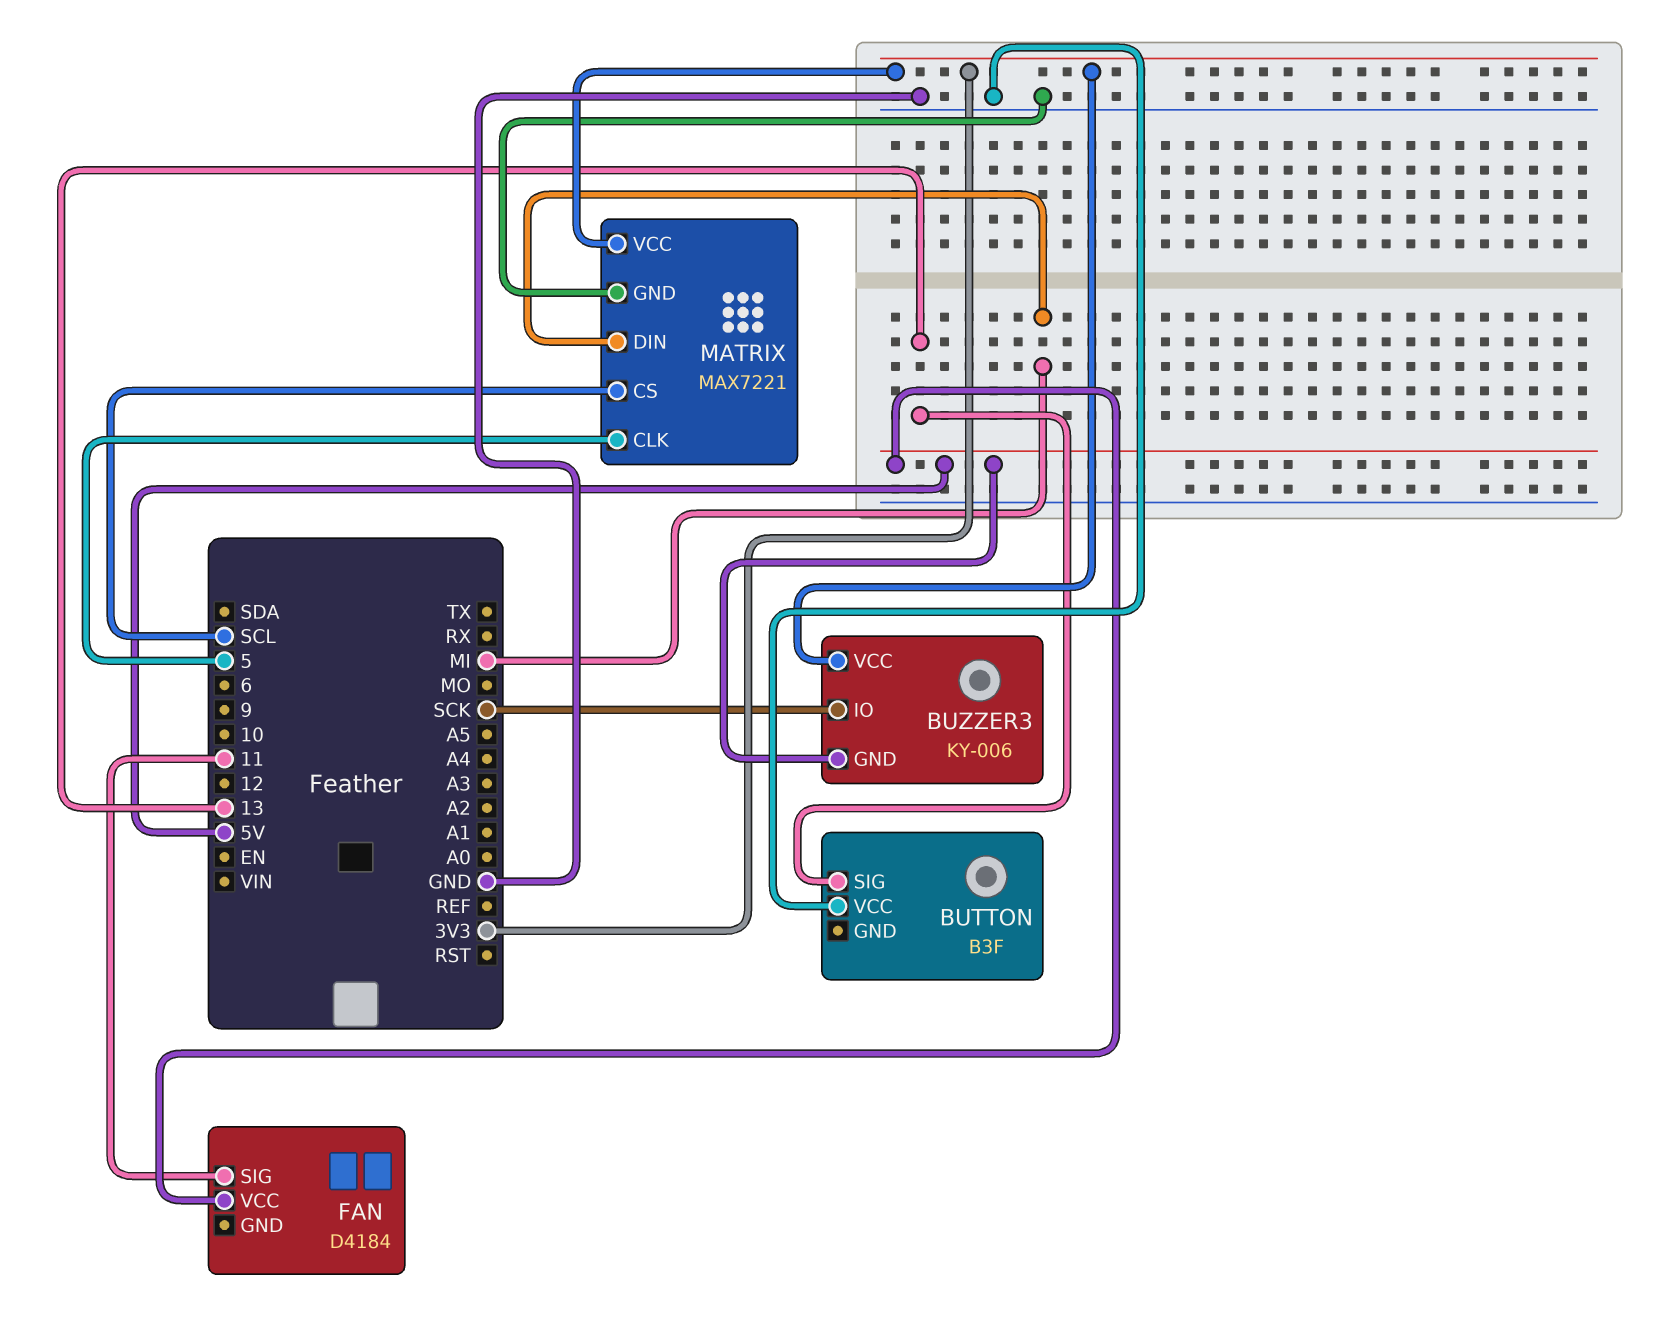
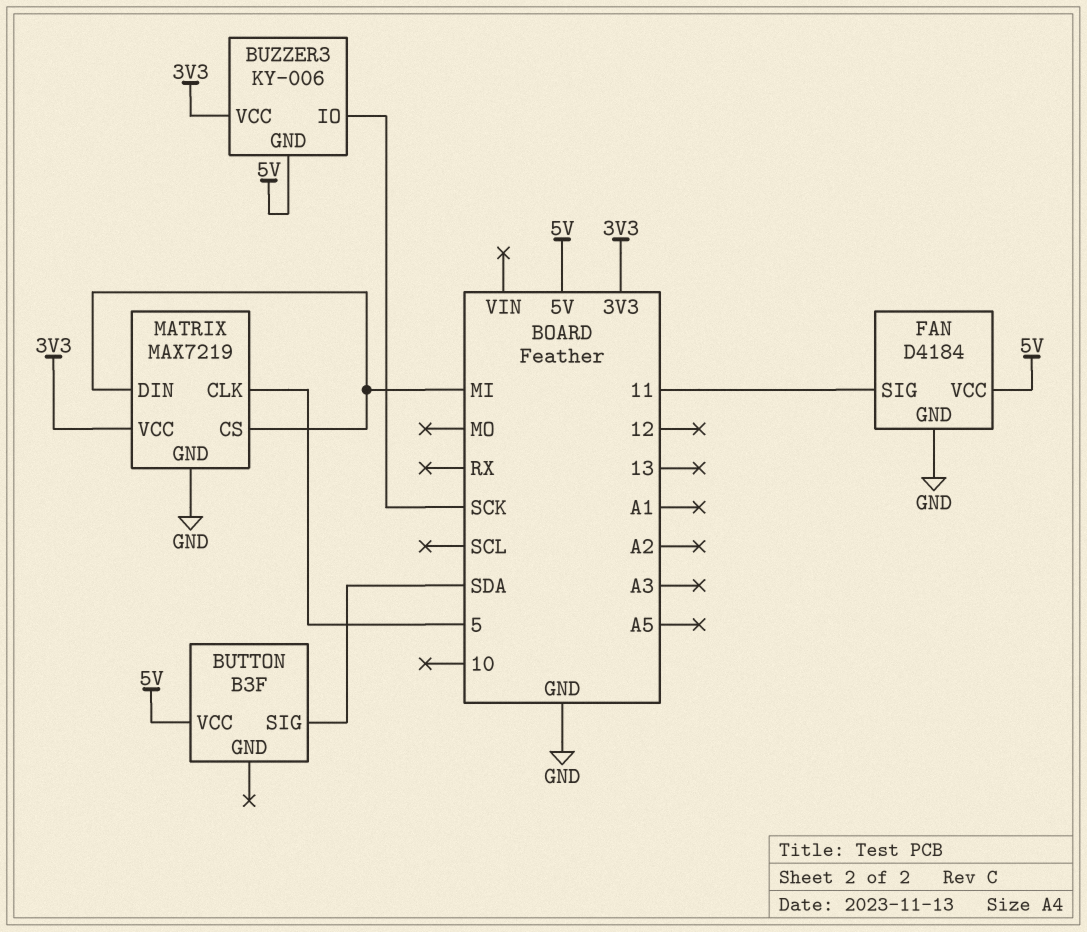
BUTTON pin SIG: 13 -> SDA
BUTTON pin VCC: GND -> 5V
FAN pin GND: none -> GND
MATRIX: MAX7221 -> MAX7219
MATRIX pin CS: SCL -> MI

